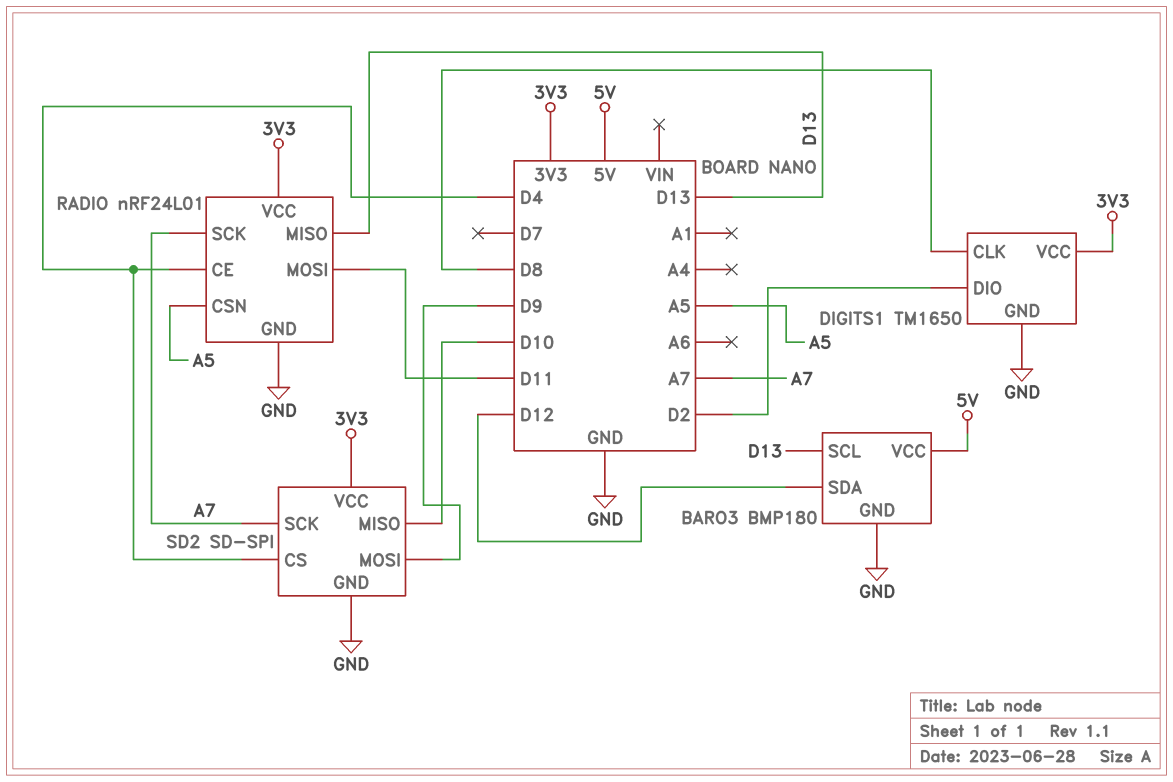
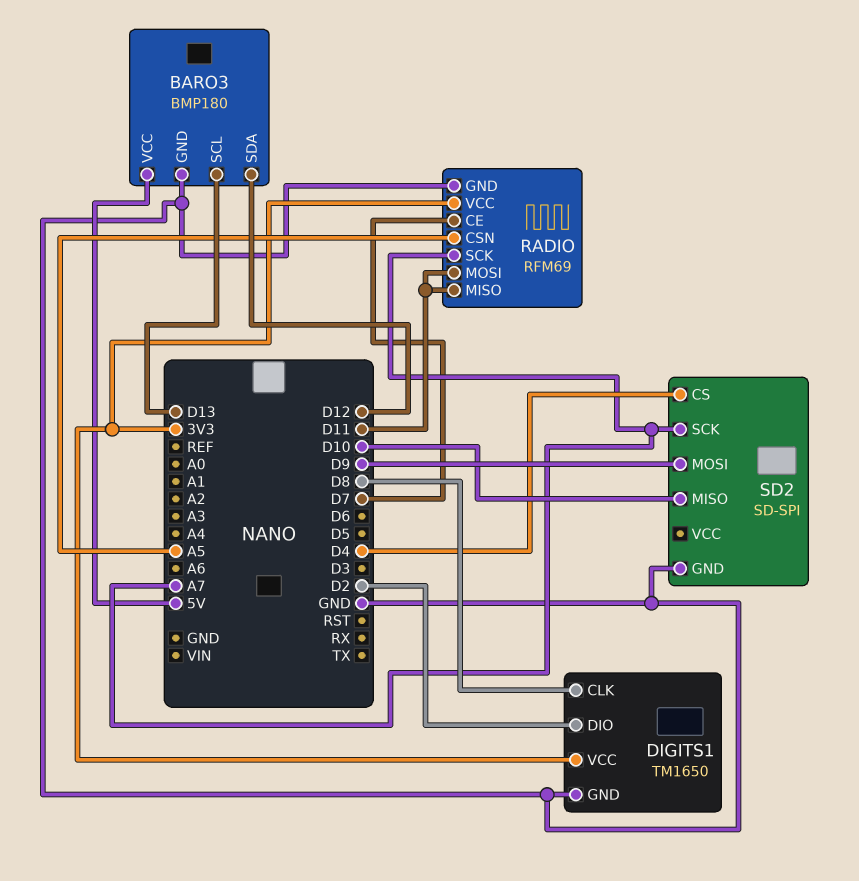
RADIO: nRF24L01 -> RFM69
RADIO pin CE: D4 -> D7
RADIO pin MISO: D13 -> D11
SD2 pin VCC: 3V3 -> none

